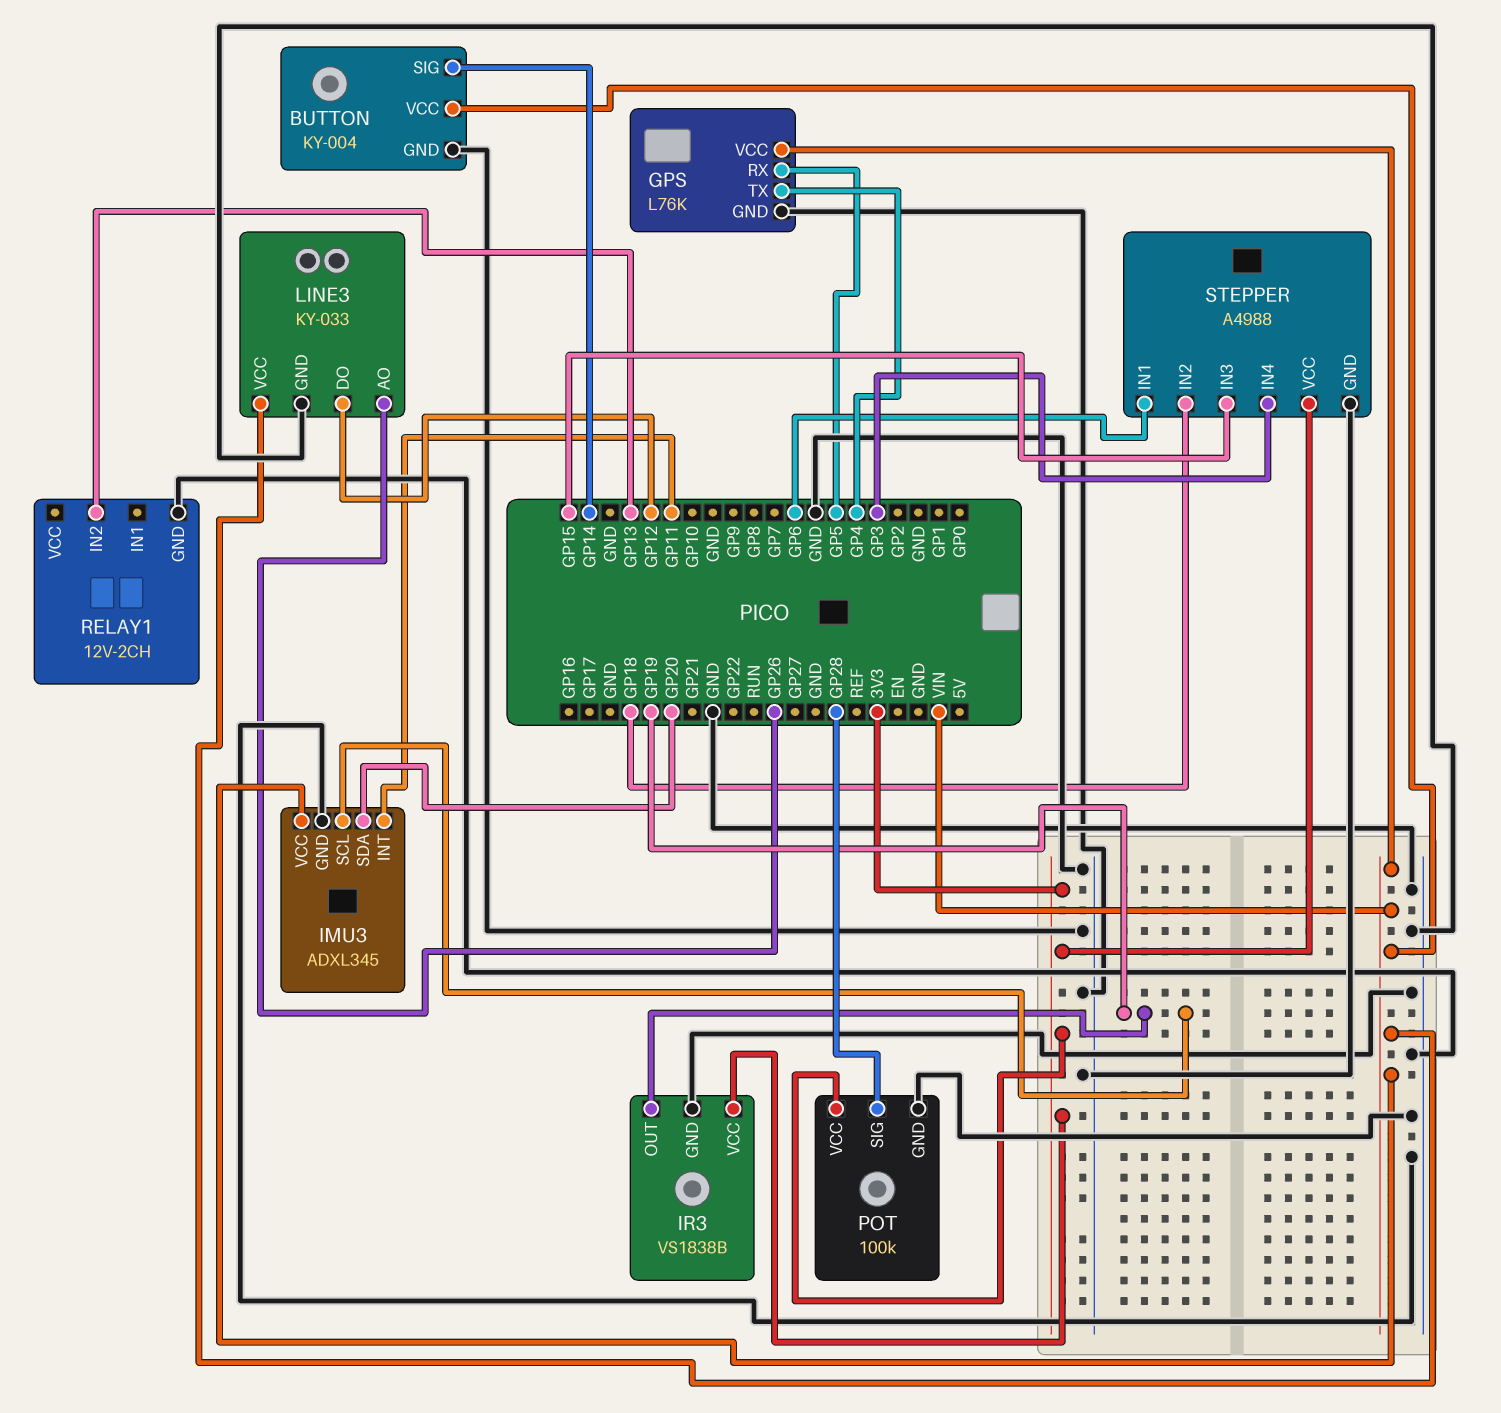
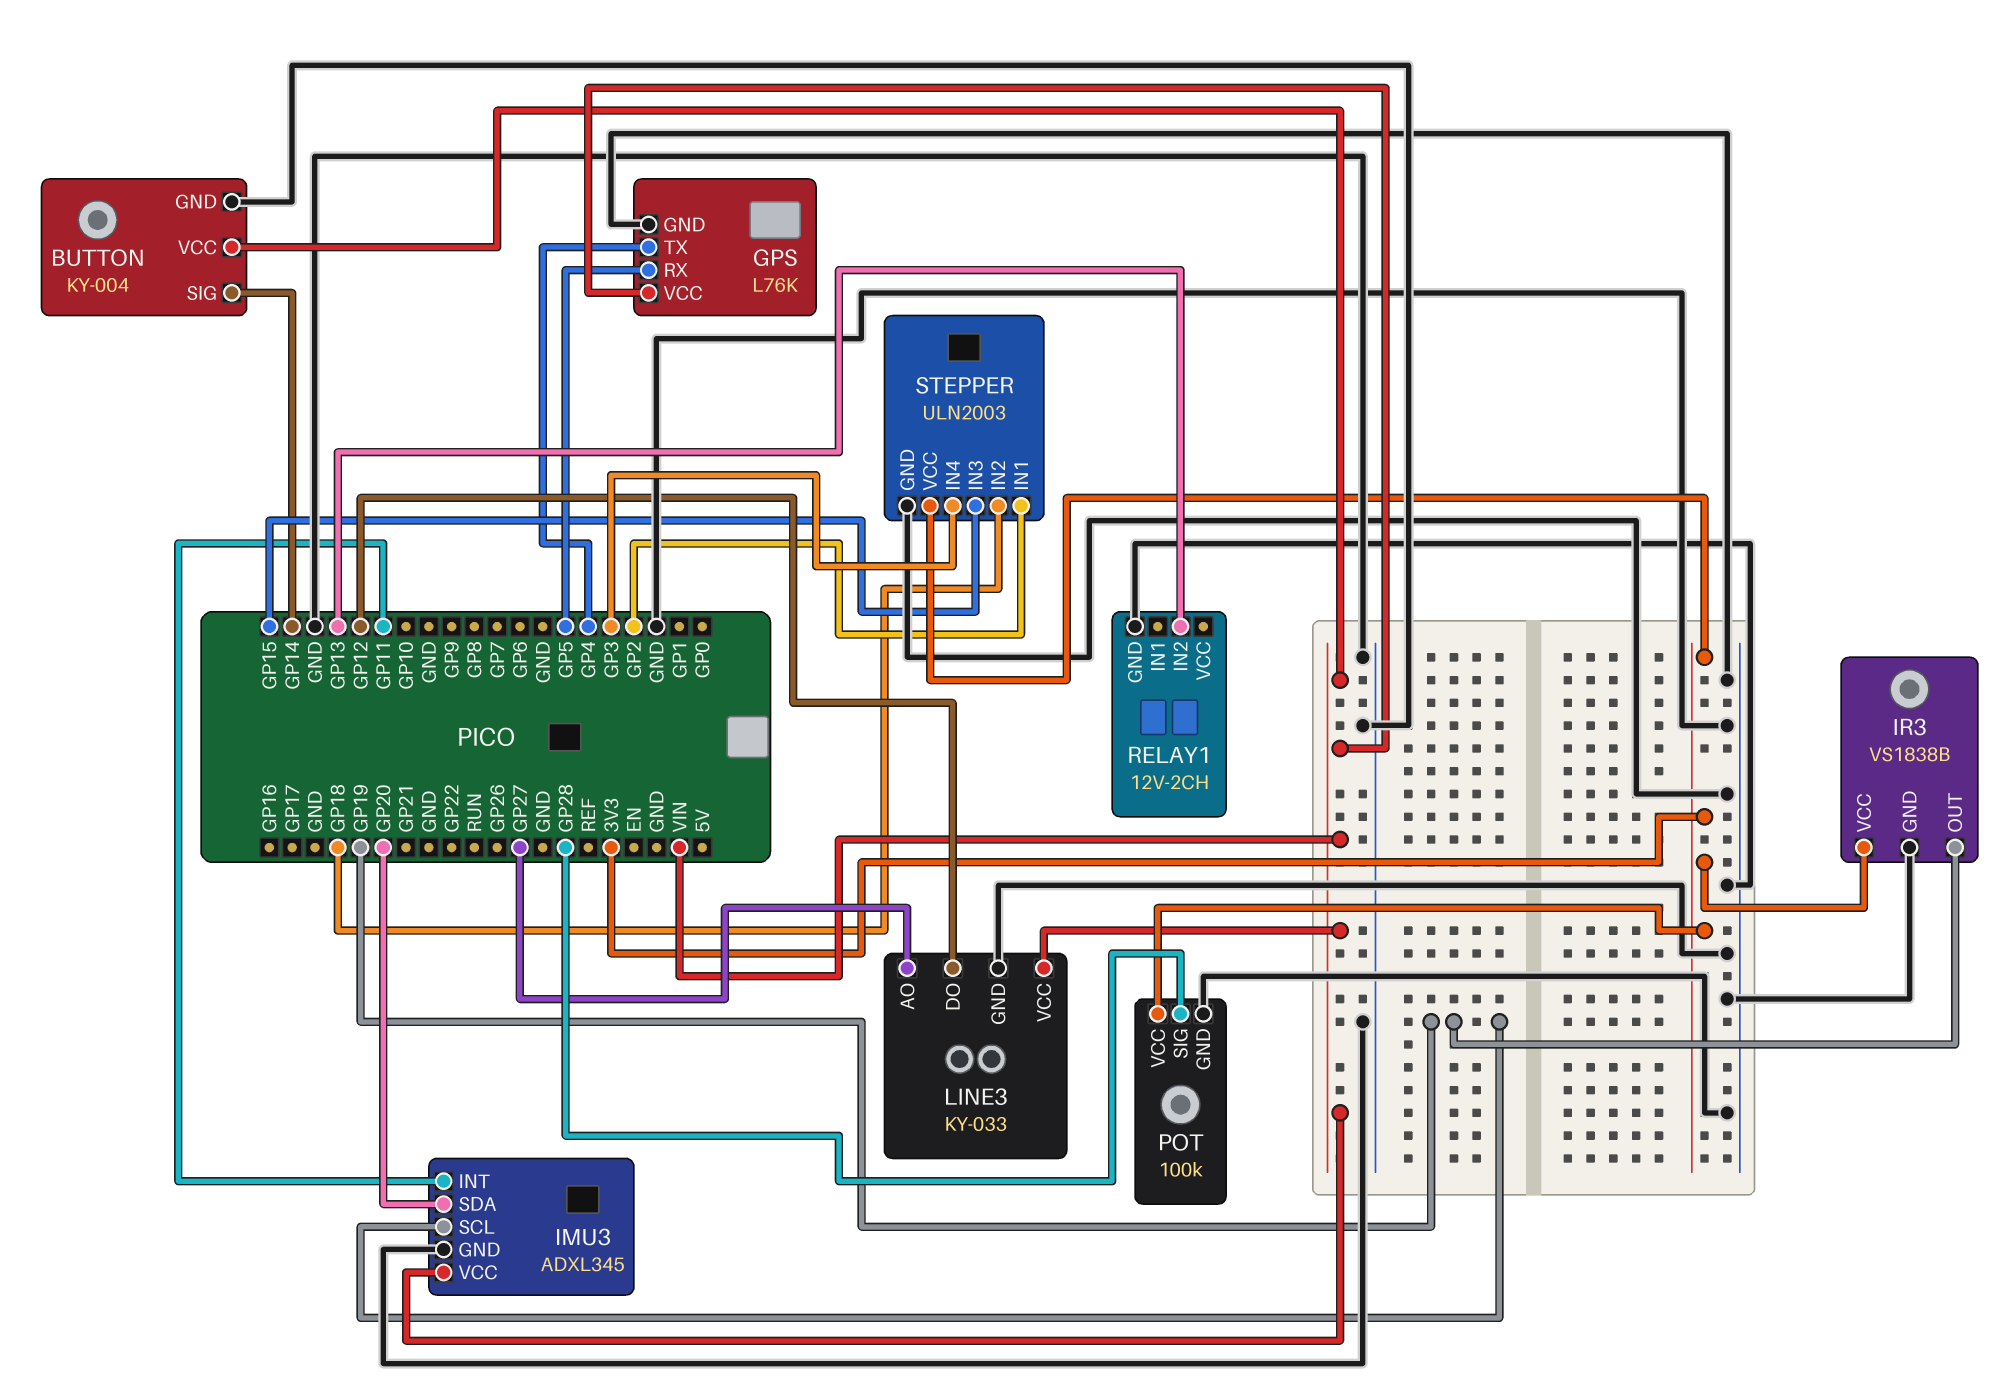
LINE3 pin AO: GP26 -> GP27
STEPPER: A4988 -> ULN2003
STEPPER pin IN1: GP6 -> GP2

